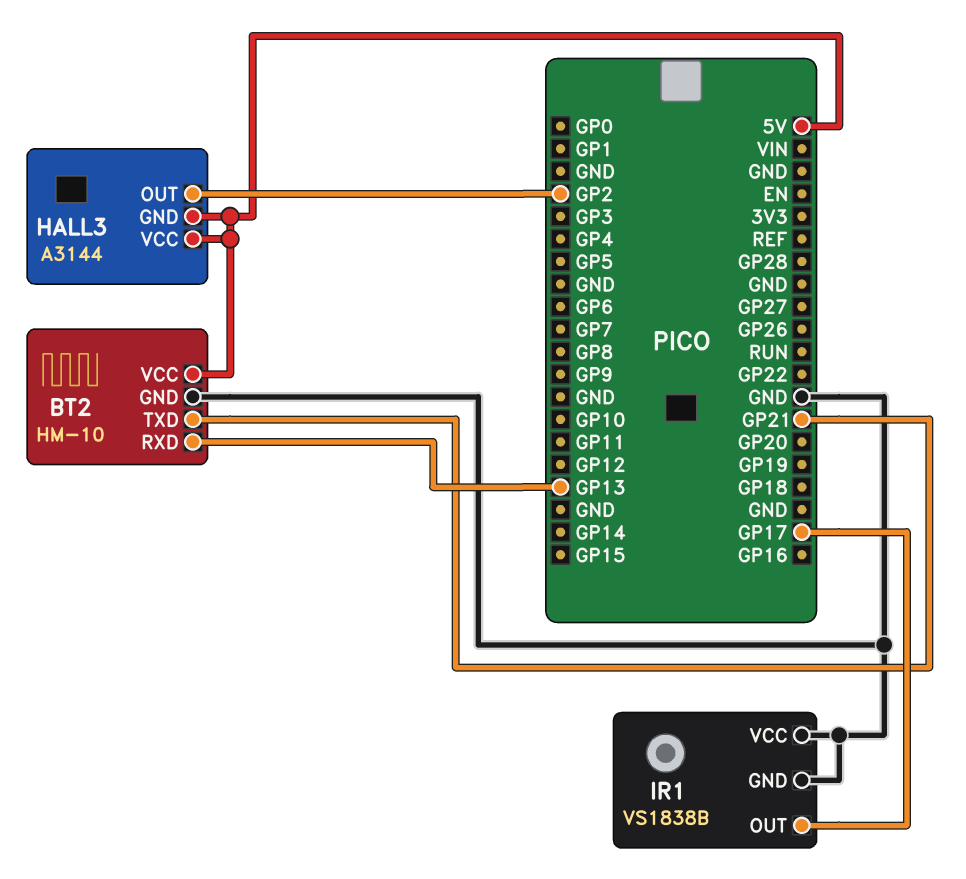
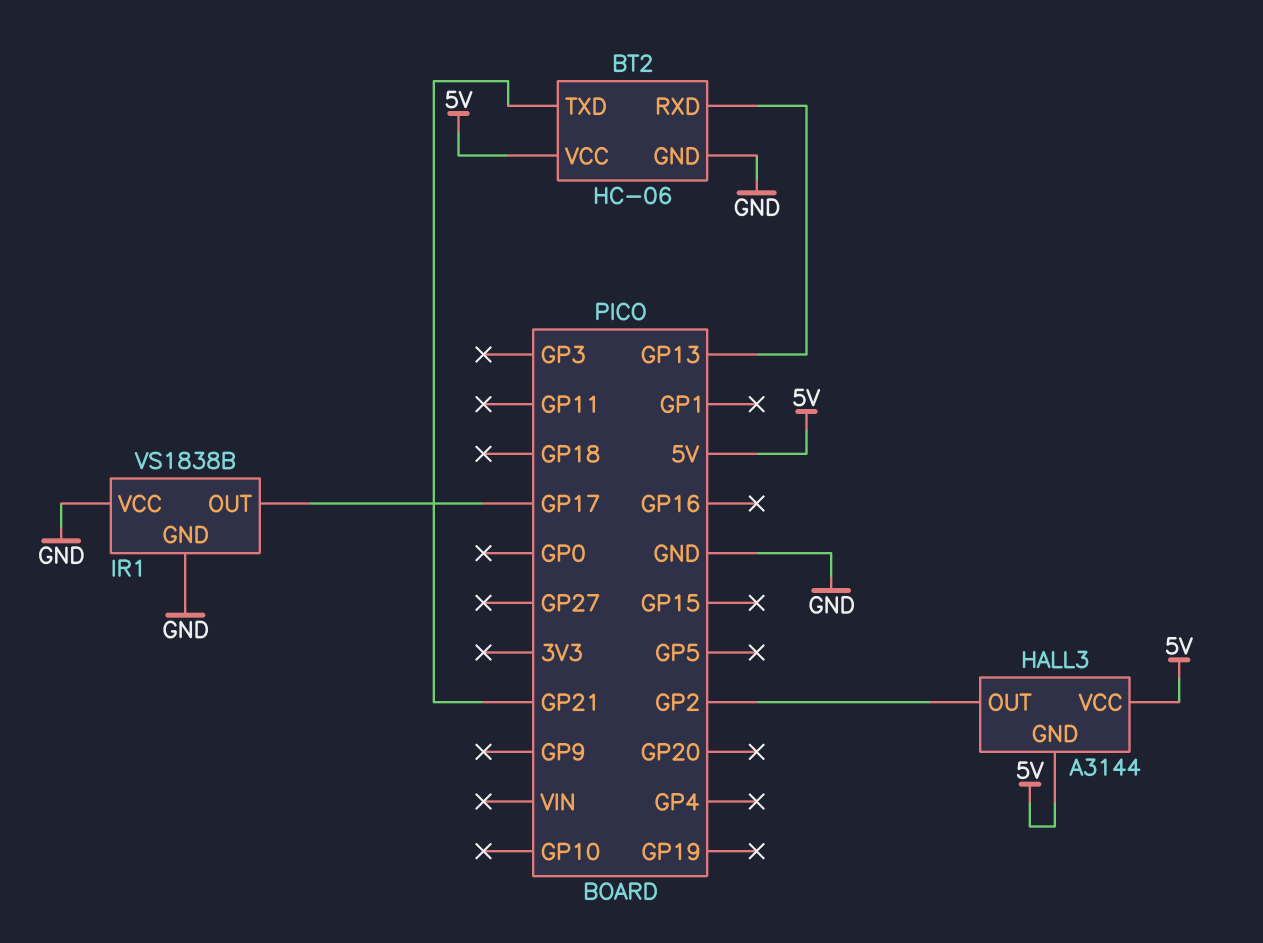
BT2: HM-10 -> HC-06

